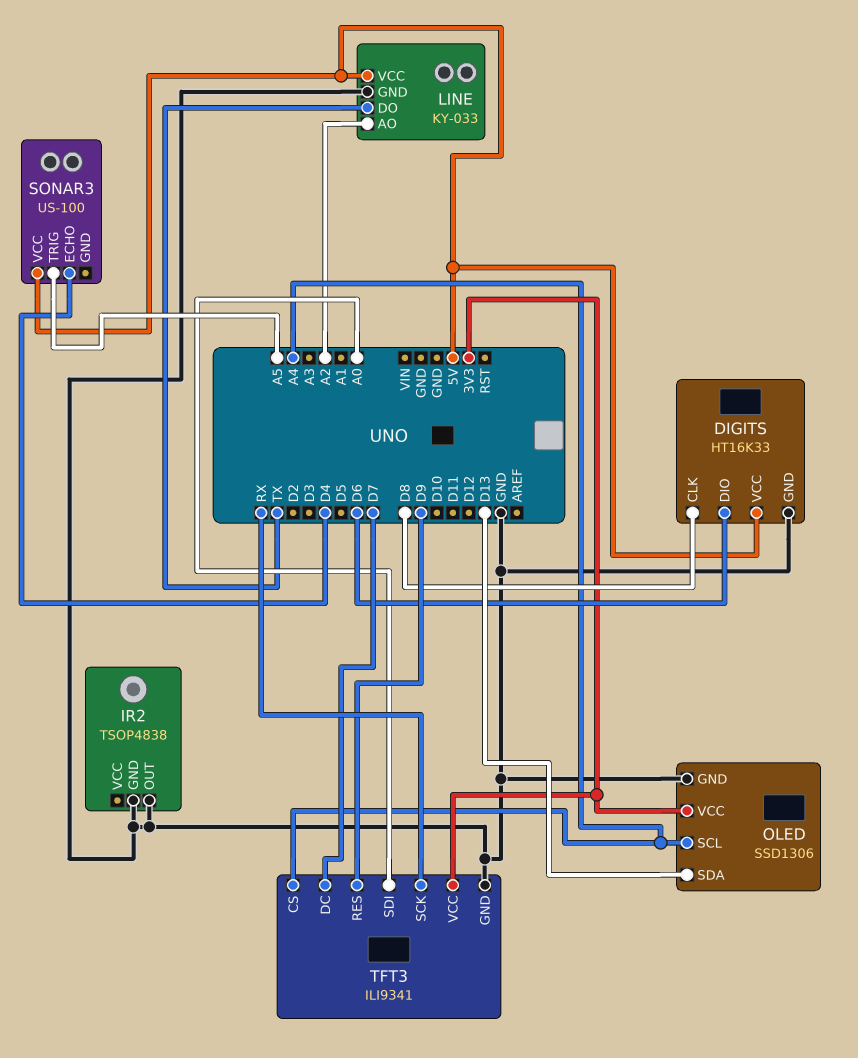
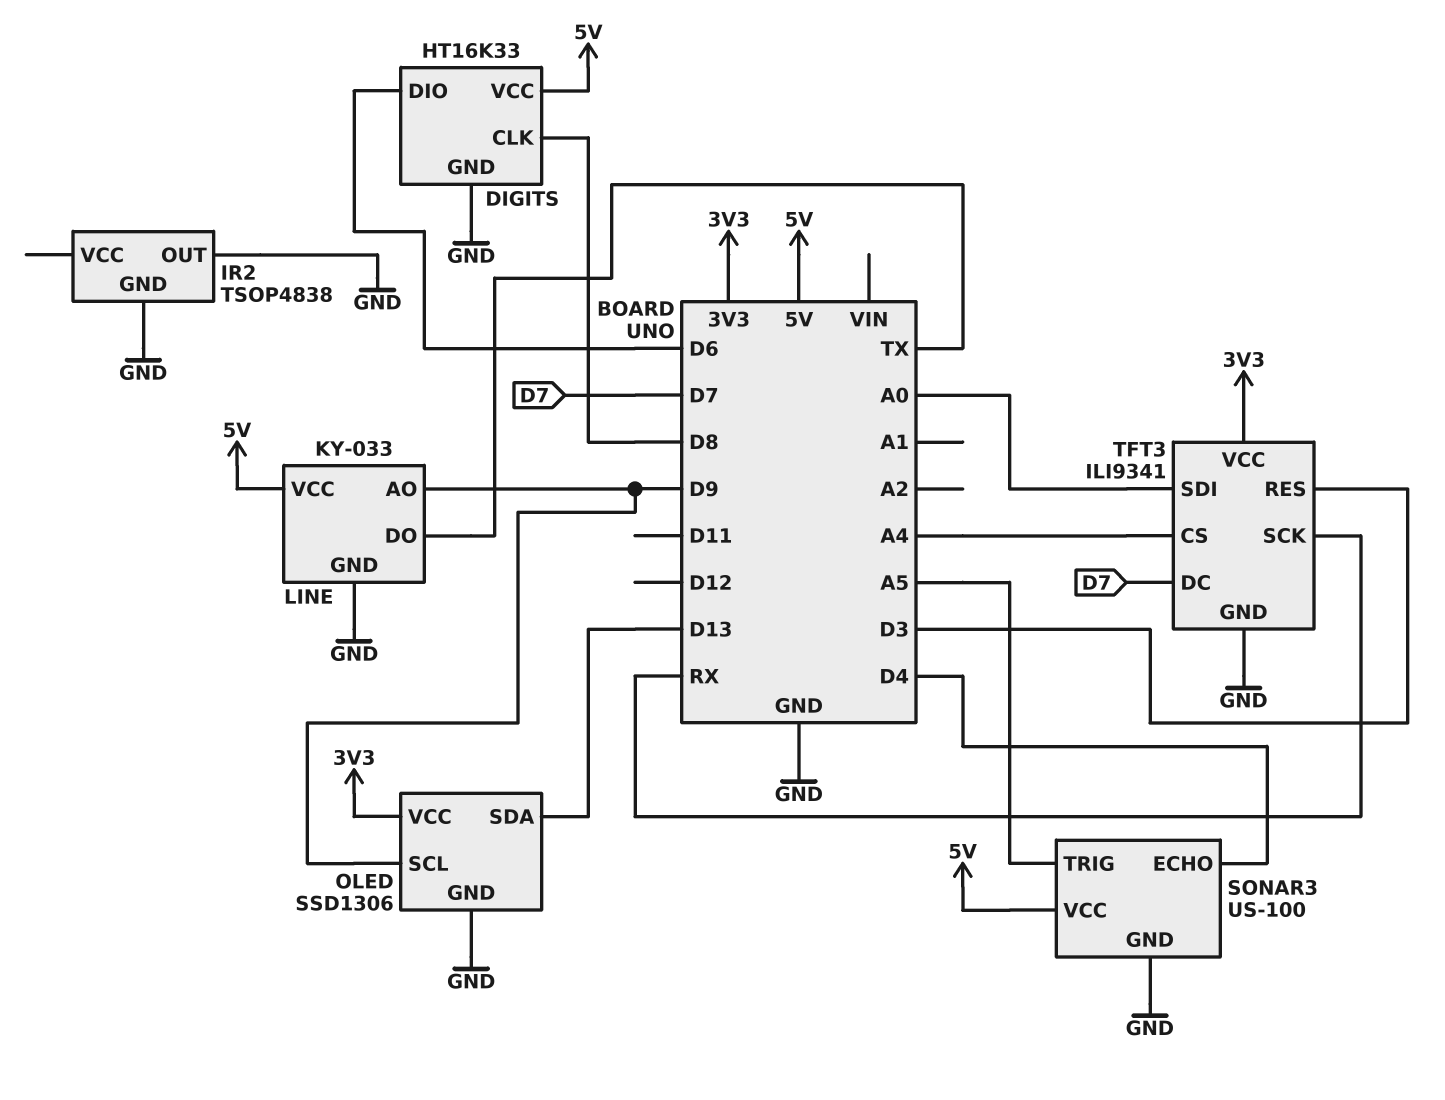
LINE pin AO: A2 -> D9
OLED pin SCL: A4 -> D9
SONAR3 pin GND: none -> GND
TFT3 pin RES: D9 -> D3

